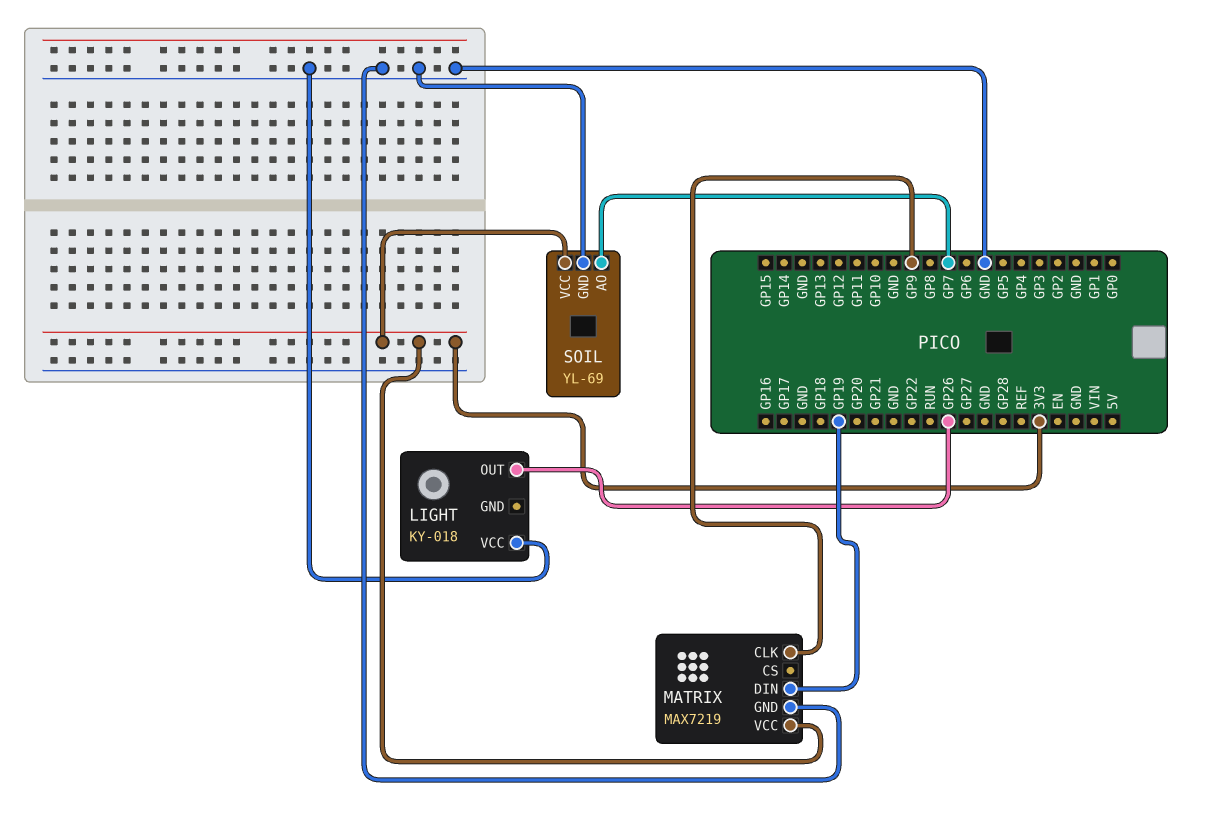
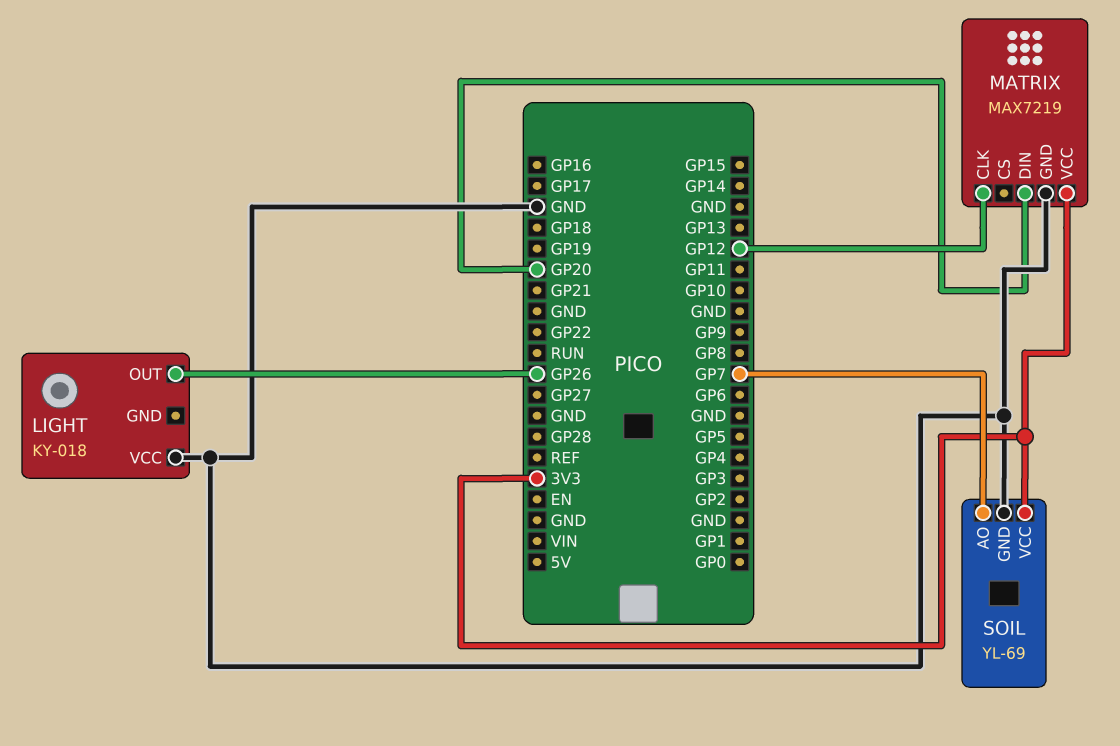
MATRIX pin CLK: GP9 -> GP12
MATRIX pin DIN: GP19 -> GP20

